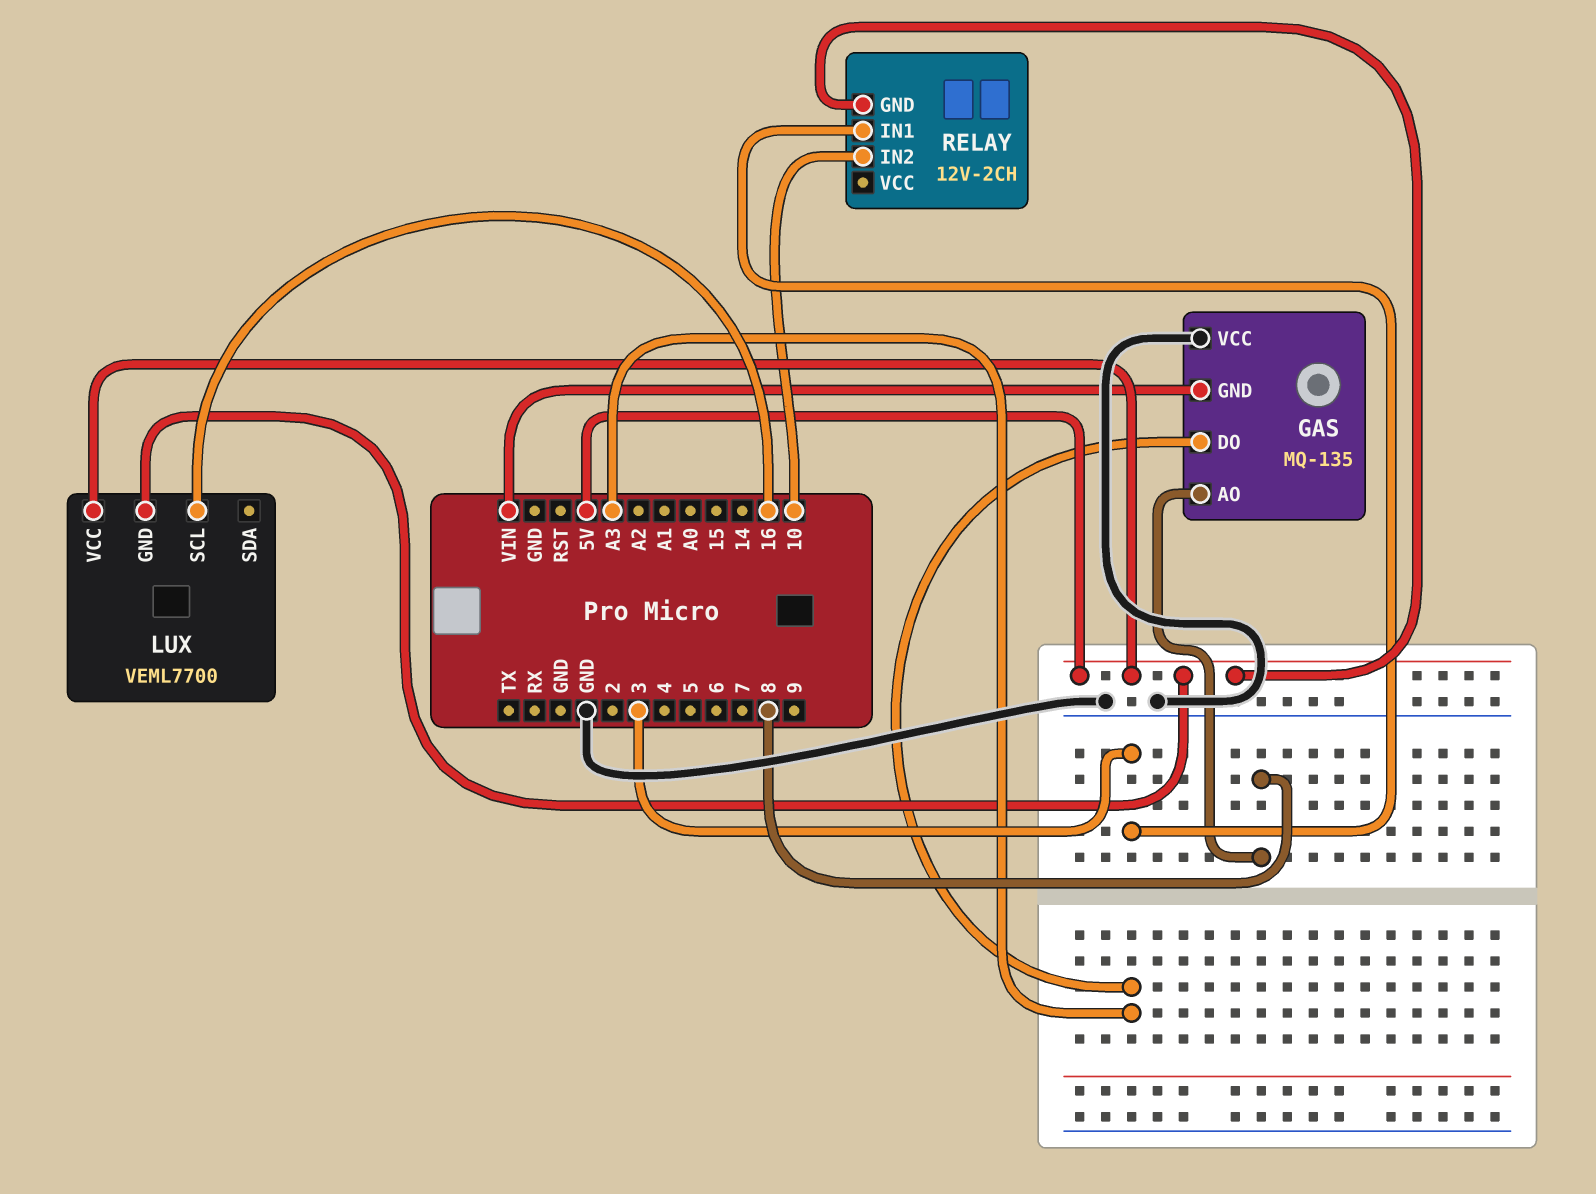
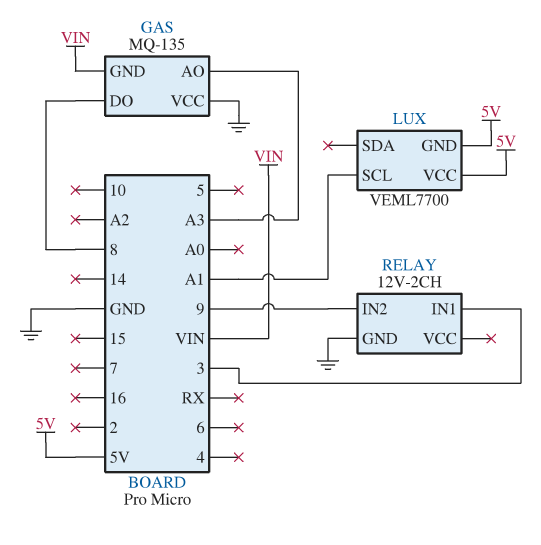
GAS pin AO: 8 -> A3
GAS pin DO: A3 -> 8
LUX pin SCL: 16 -> A1
RELAY pin GND: 5V -> GND
RELAY pin IN2: 10 -> 9

